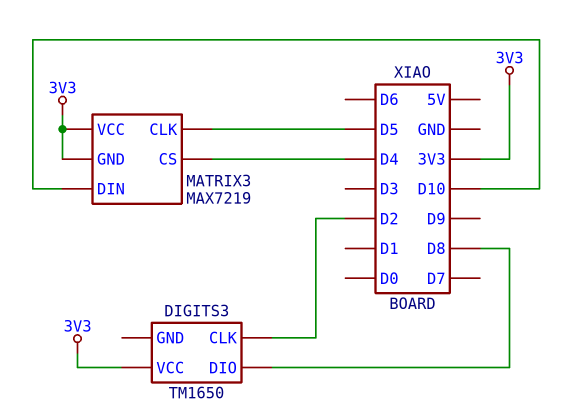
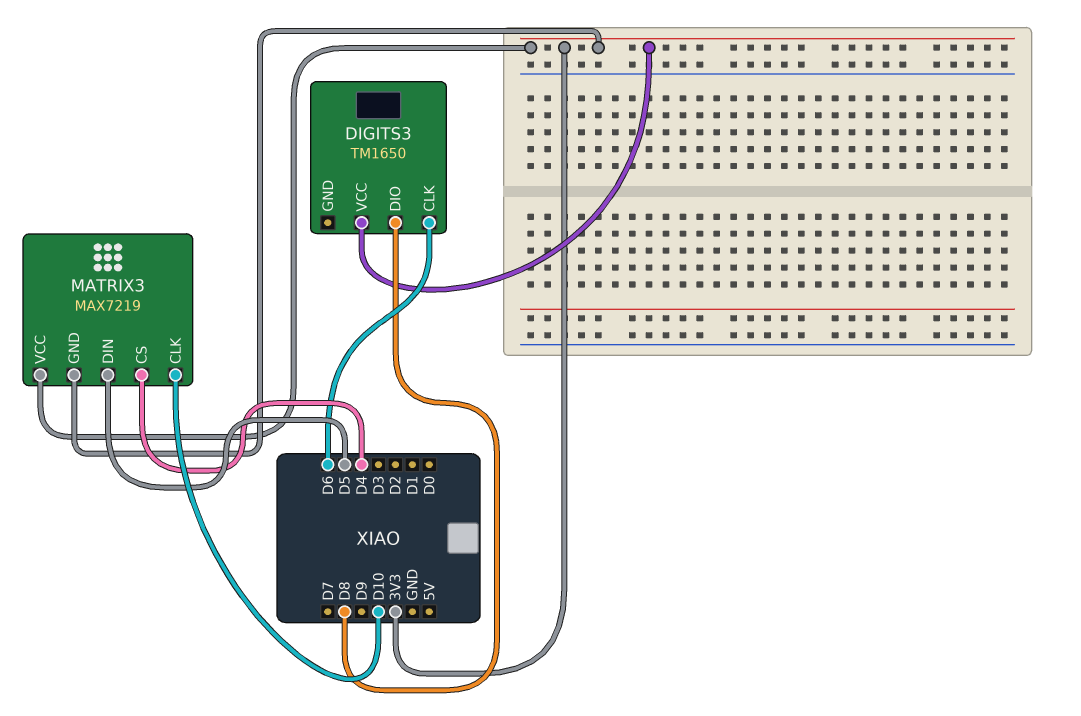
DIGITS3 pin CLK: D2 -> D6
MATRIX3 pin CLK: D5 -> D10
MATRIX3 pin DIN: D10 -> D5

